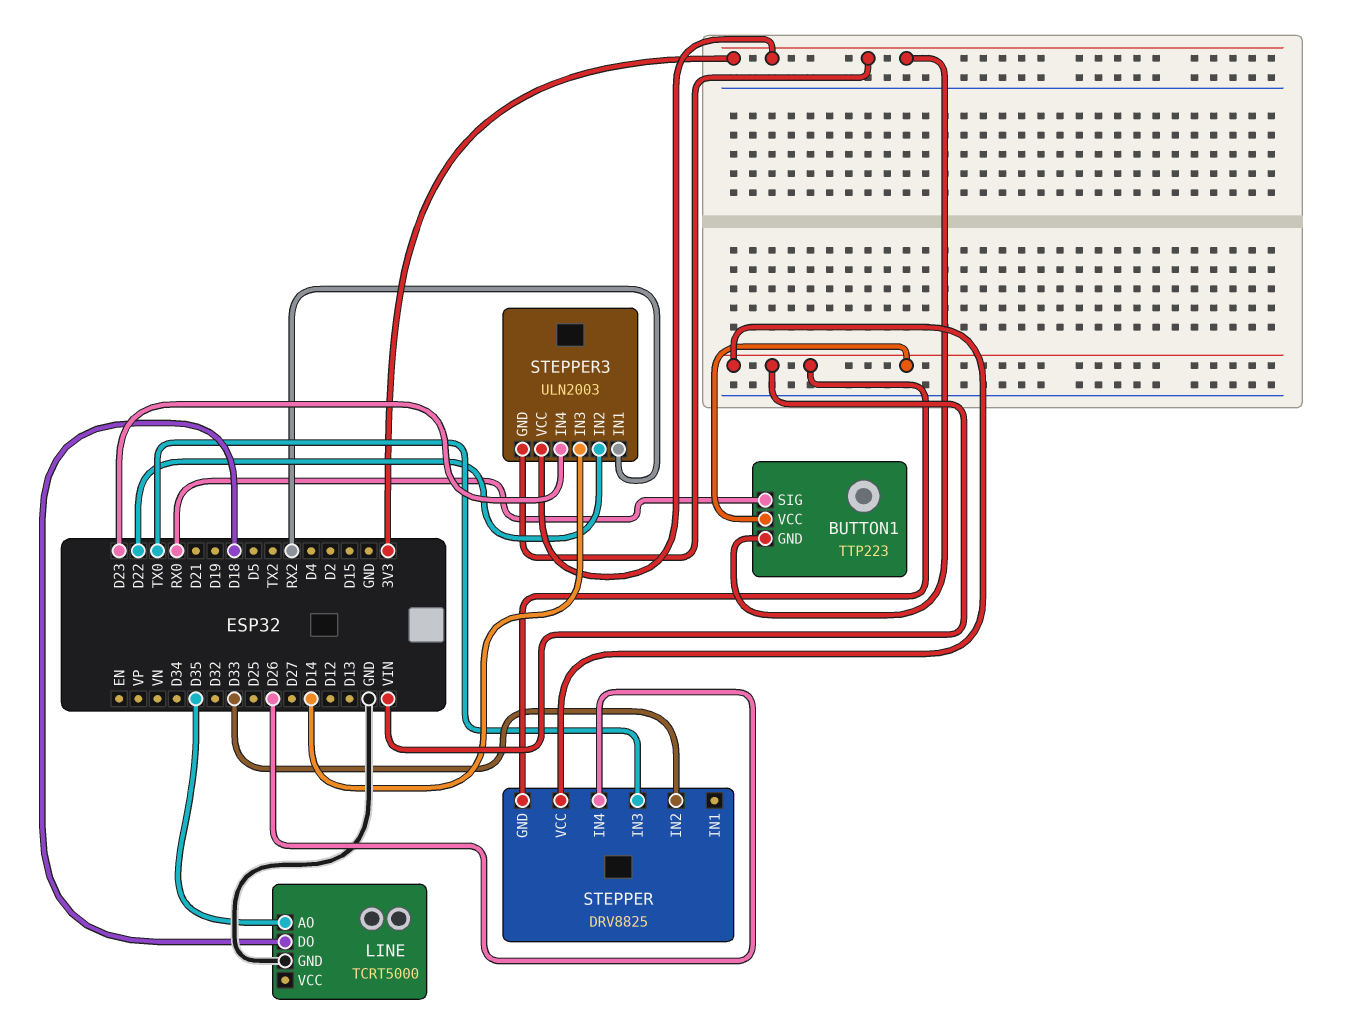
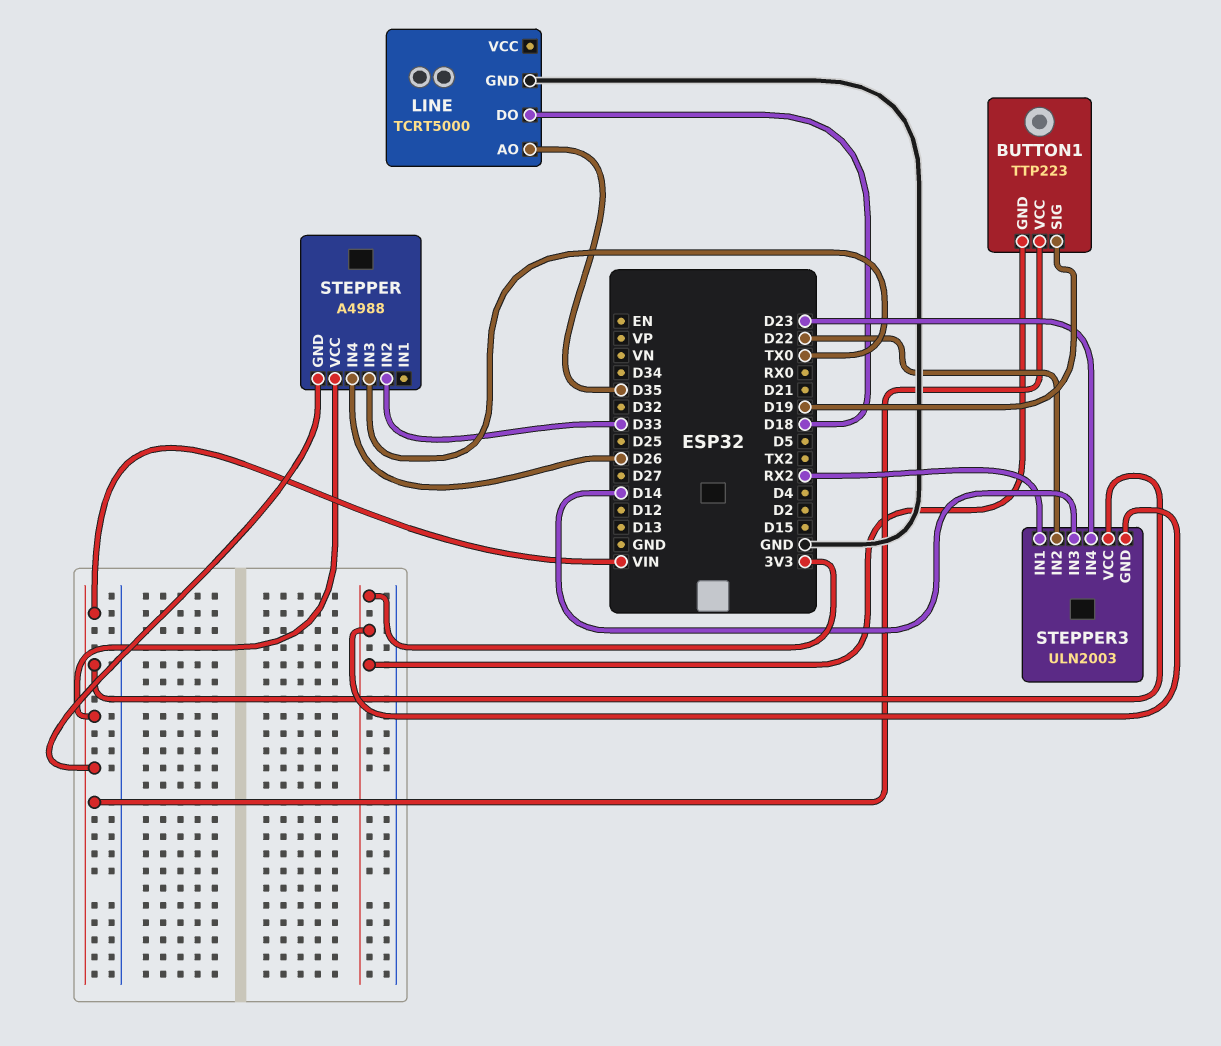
BUTTON1 pin SIG: RX0 -> D19
STEPPER: DRV8825 -> A4988
STEPPER3 pin VCC: 3V3 -> VIN

